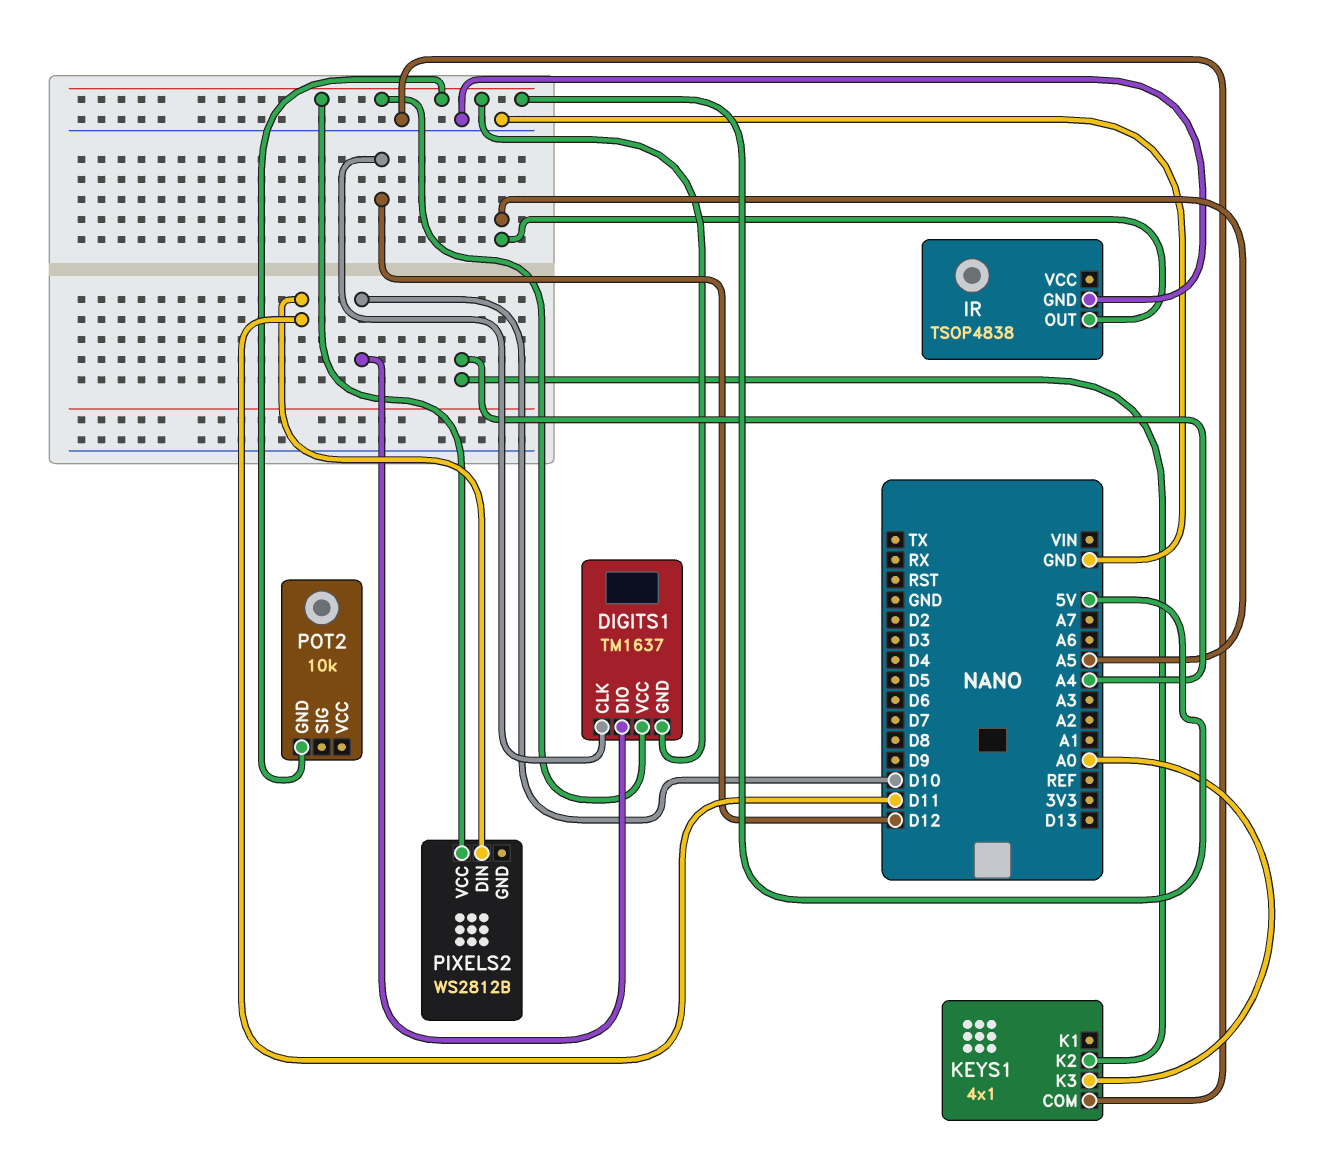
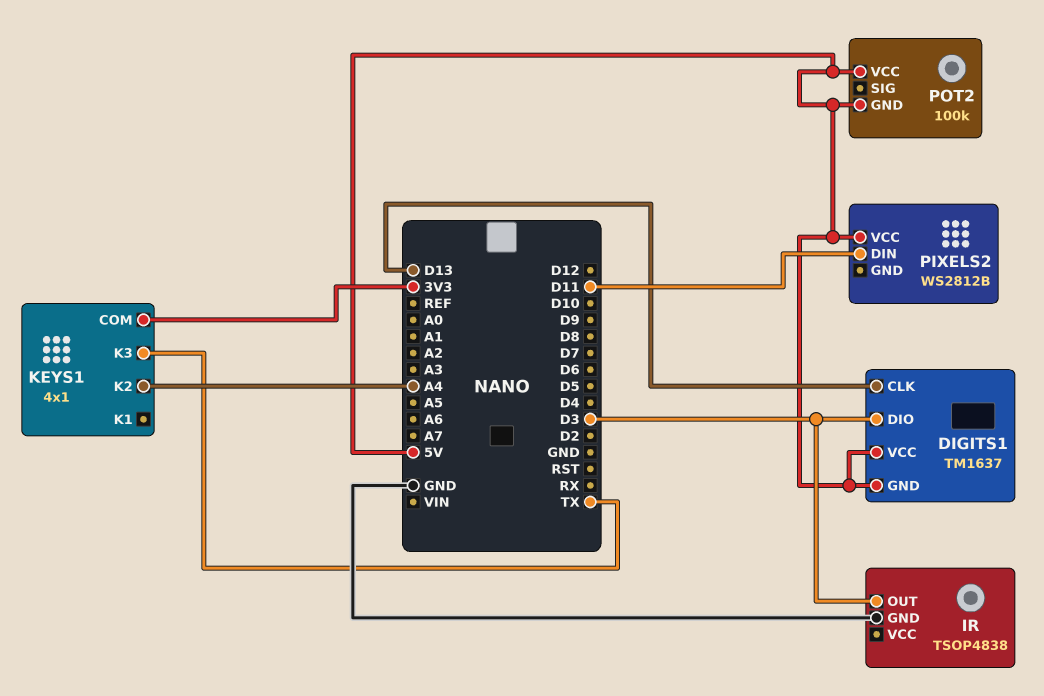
DIGITS1 pin CLK: D12 -> D13
DIGITS1 pin DIO: D10 -> D3
IR pin OUT: A5 -> D3
KEYS1 pin COM: GND -> 3V3
KEYS1 pin K3: A0 -> TX
POT2: 10k -> 100k
POT2 pin VCC: none -> 5V

